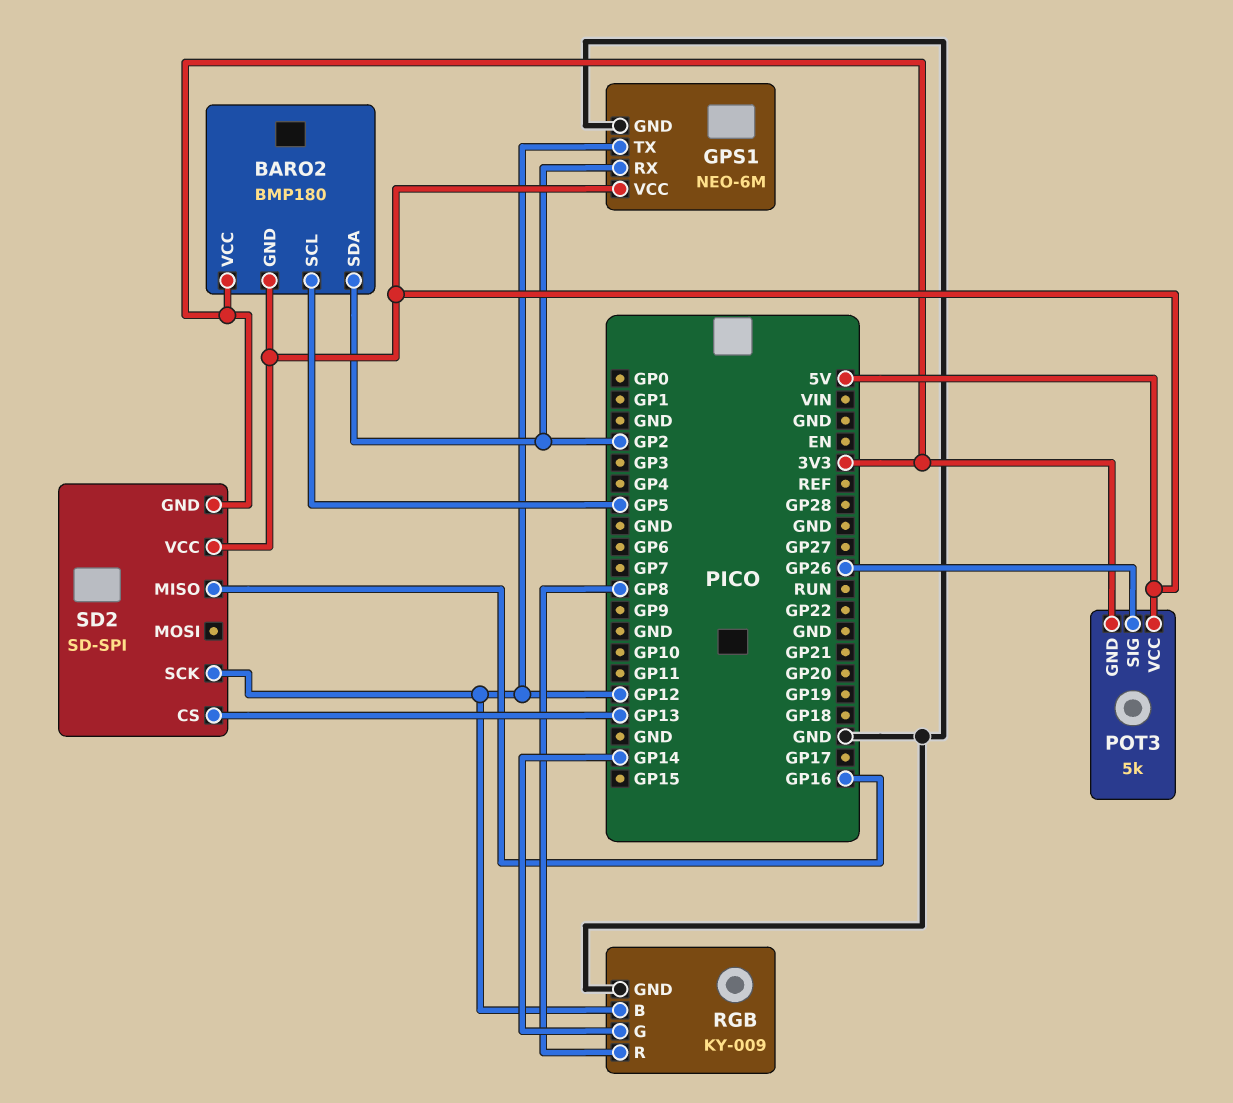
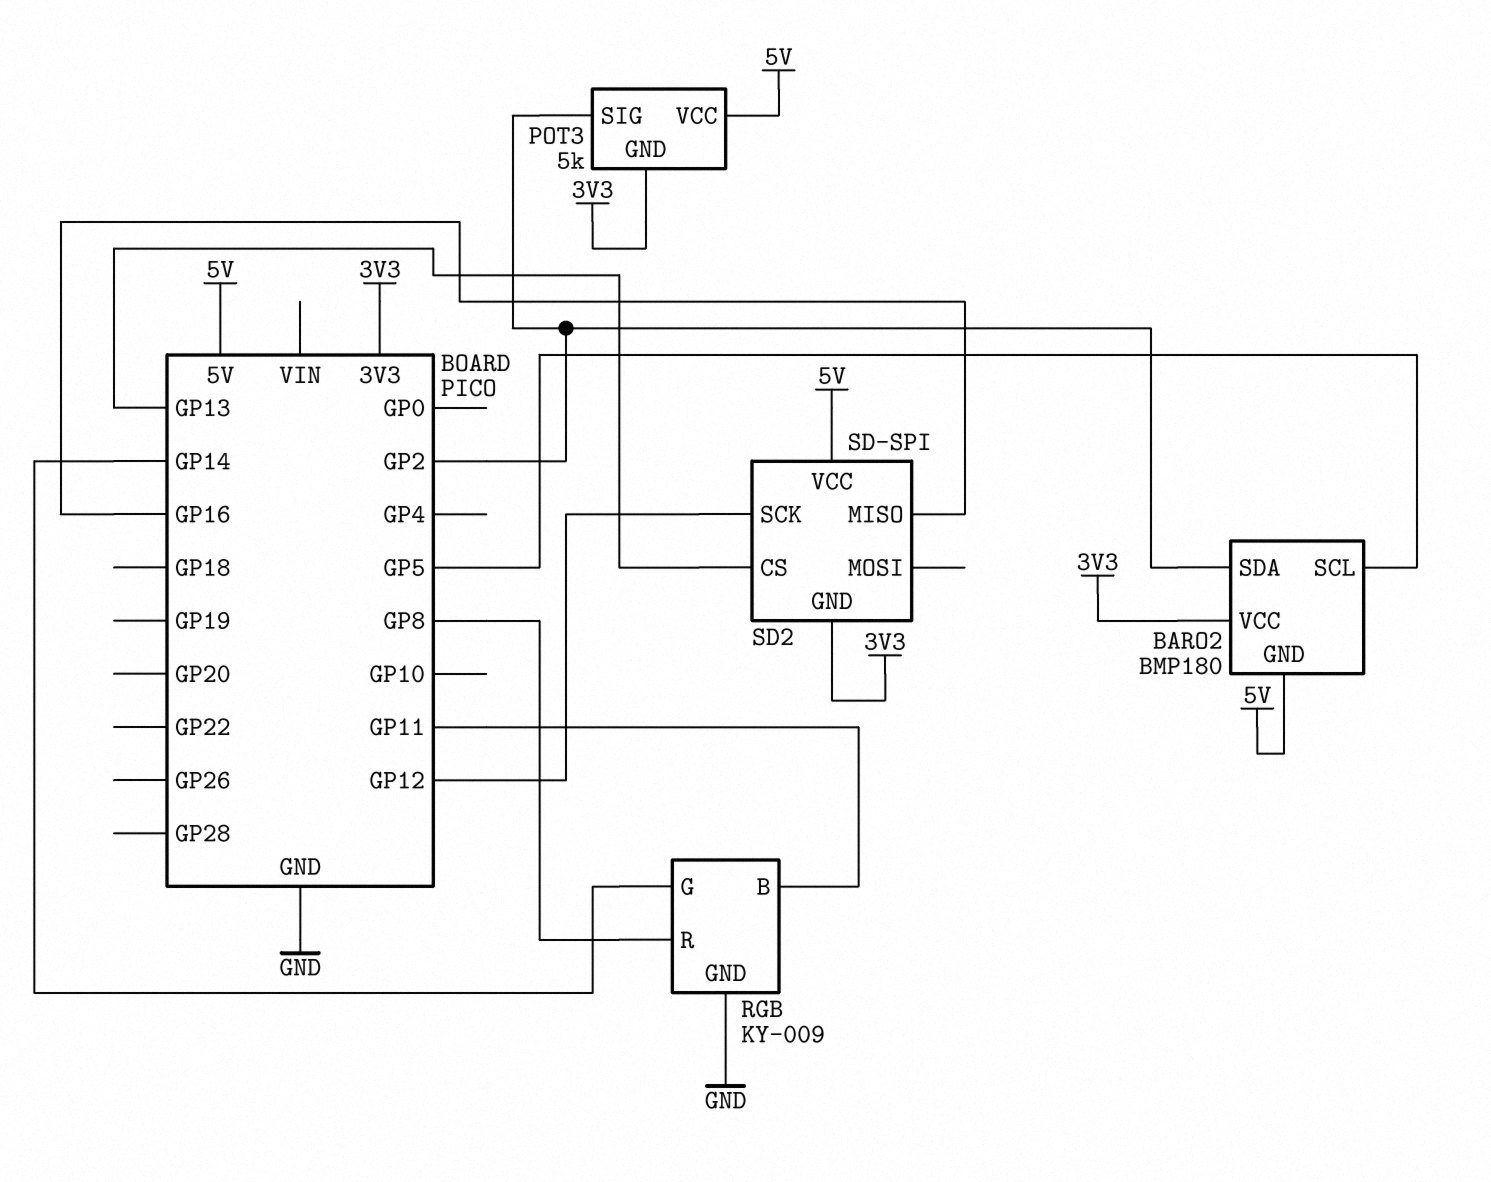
GPS1: NEO-6M -> none
GPS1 pin GND: GND -> none
GPS1 pin RX: GP2 -> none
GPS1 pin TX: GP12 -> none
GPS1 pin VCC: 5V -> none
POT3 pin SIG: GP26 -> GP2
RGB pin B: GP12 -> GP11

